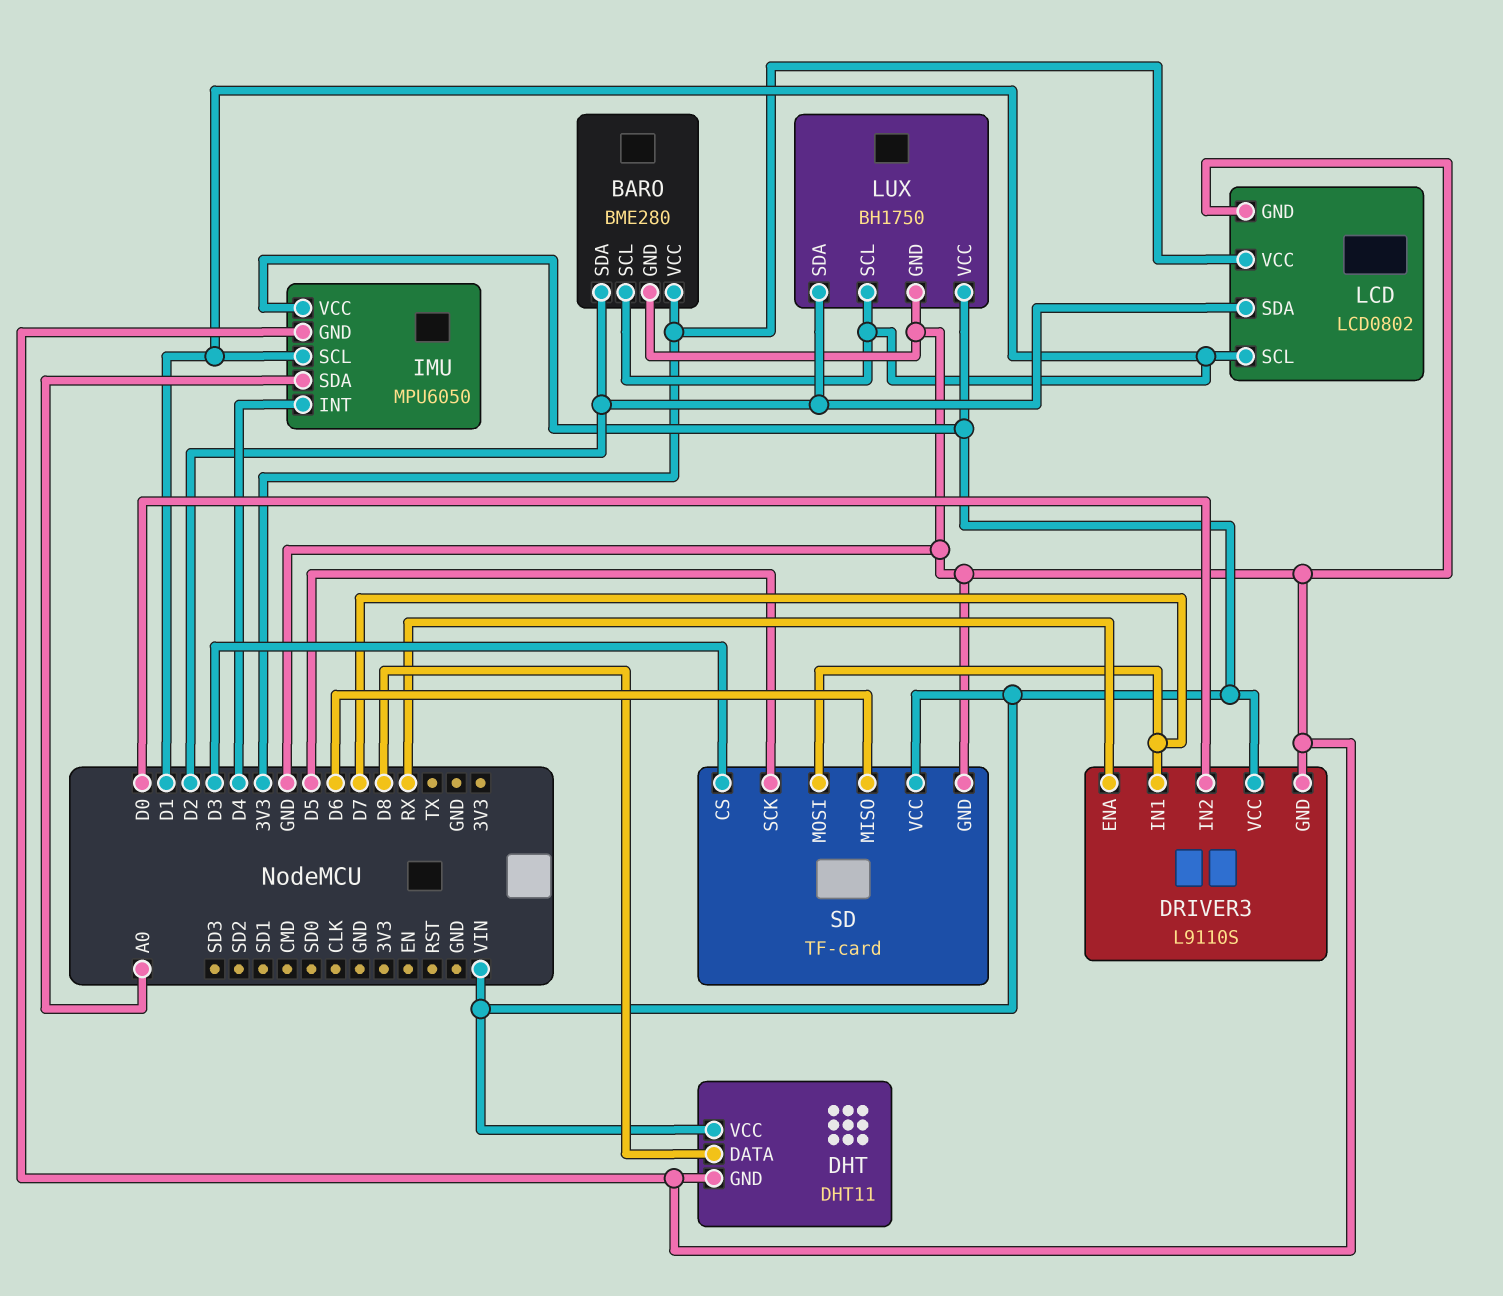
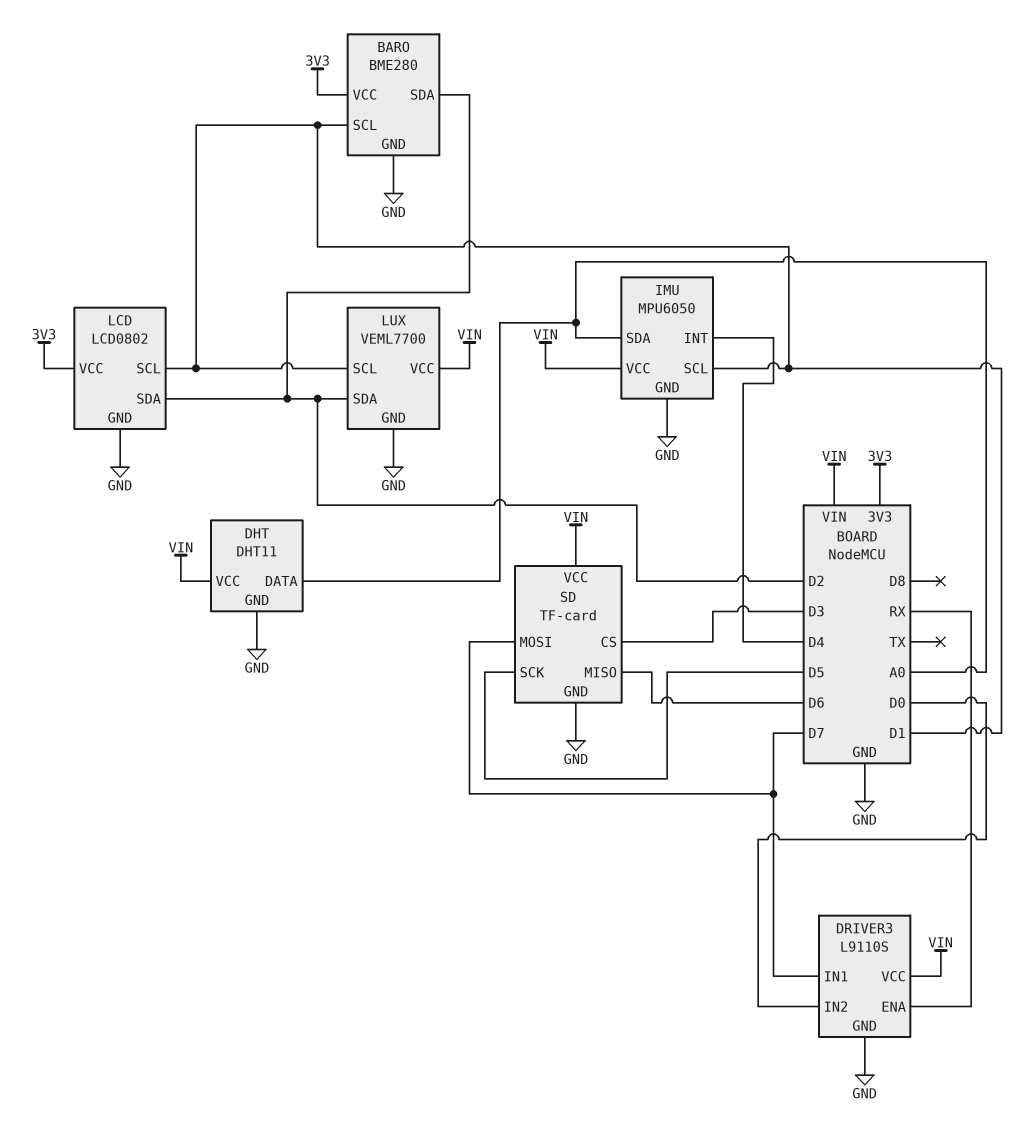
DHT pin DATA: D8 -> A0
LUX: BH1750 -> VEML7700

